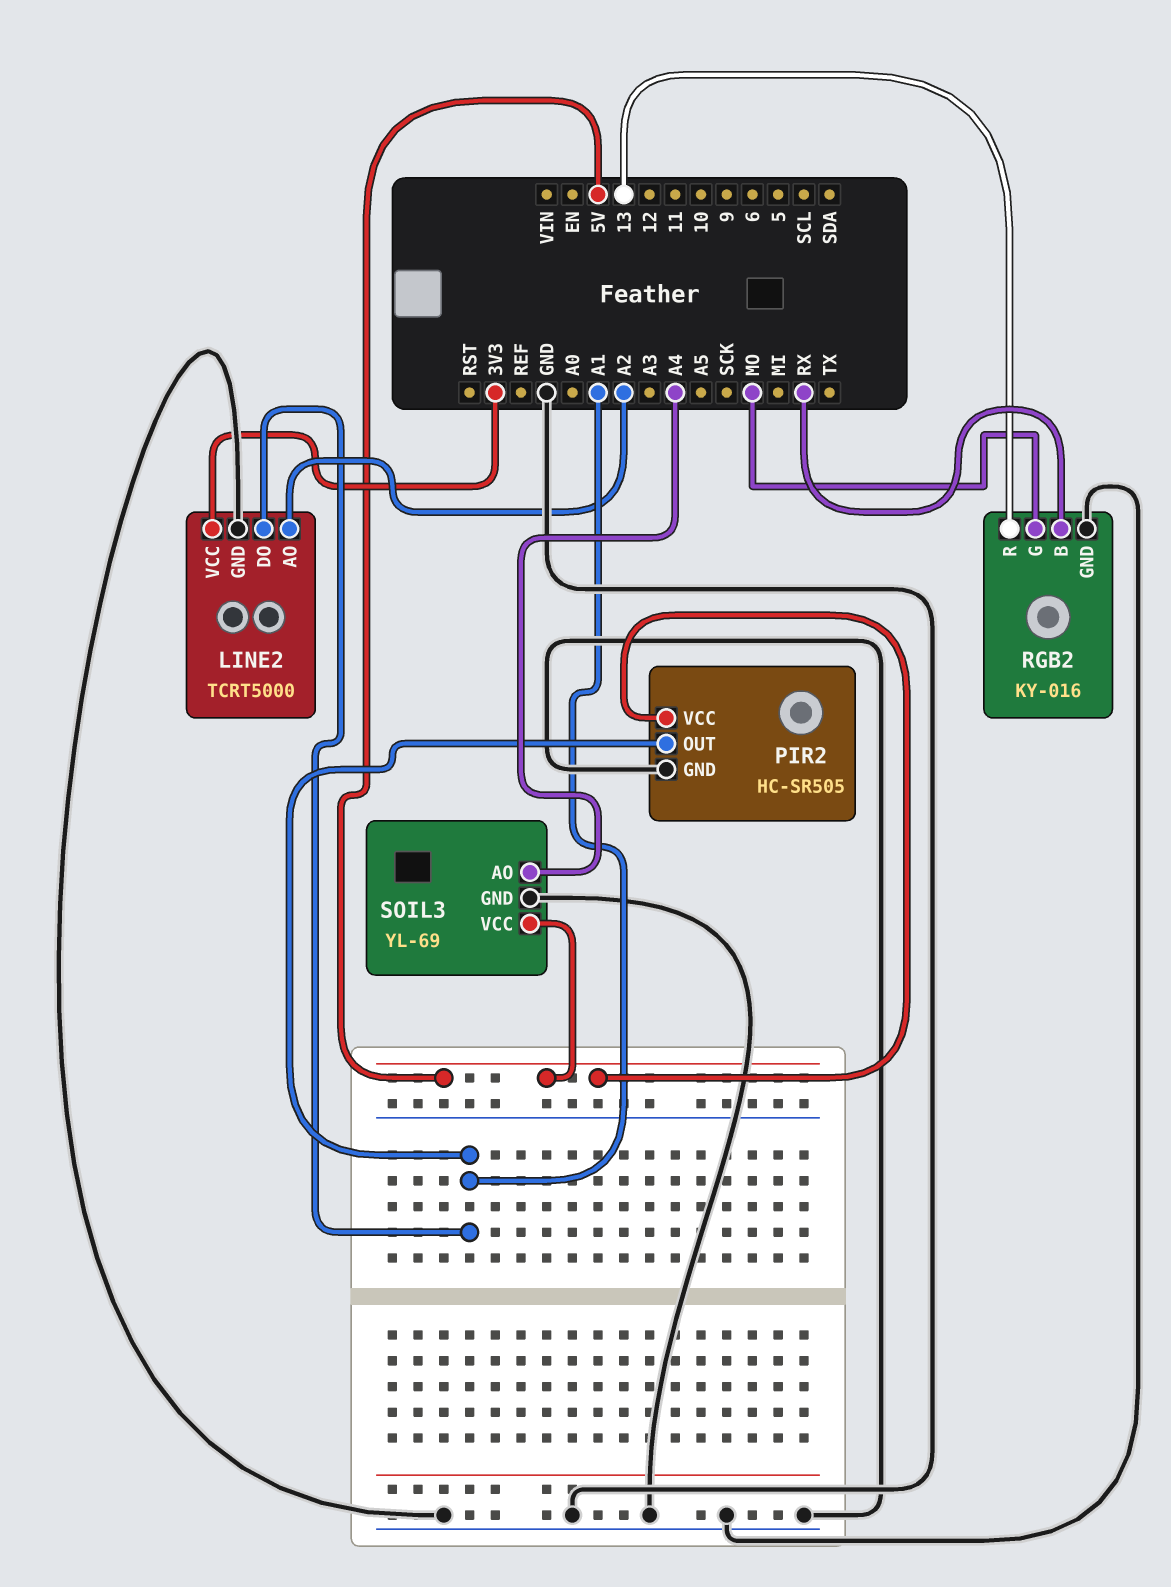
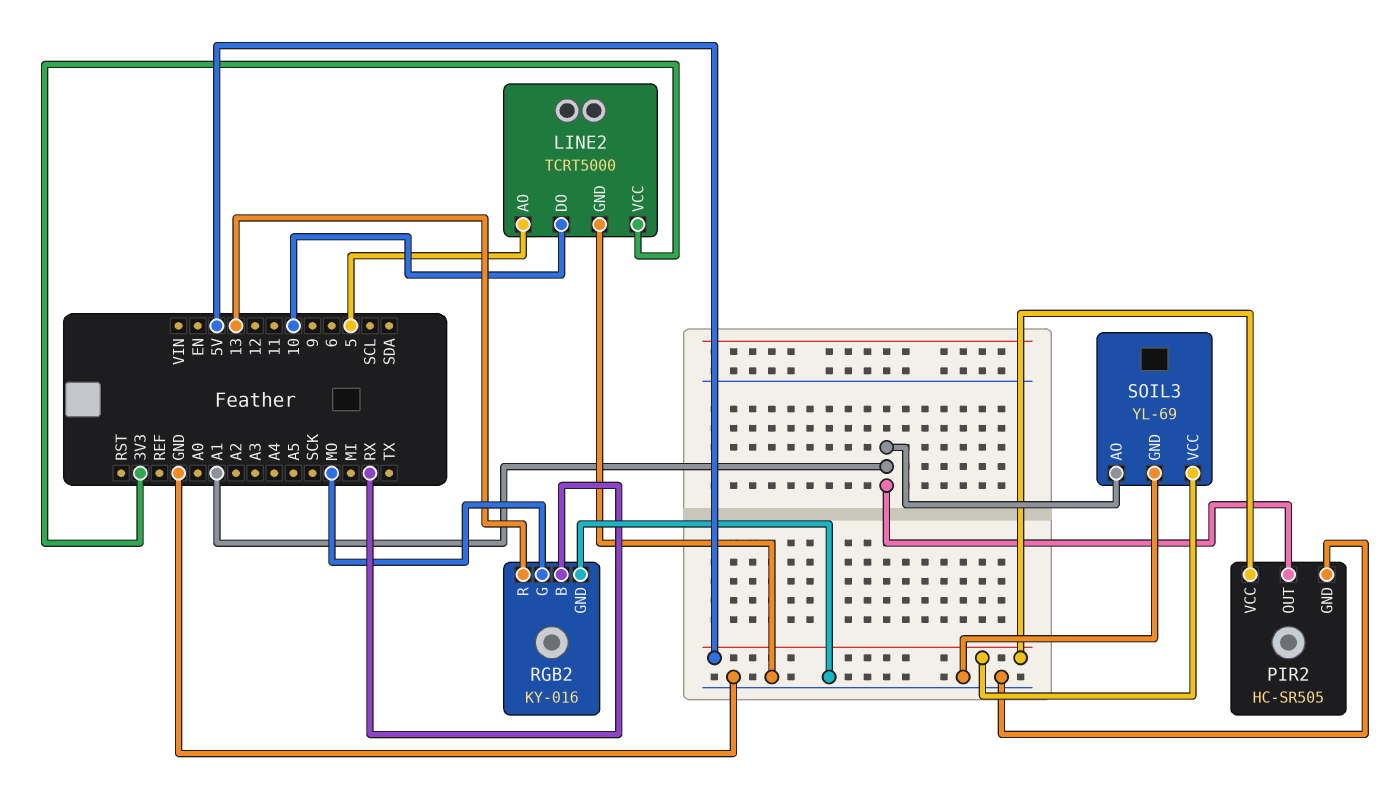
LINE2 pin AO: A2 -> 5
LINE2 pin DO: A1 -> 10
SOIL3 pin AO: A4 -> A1

